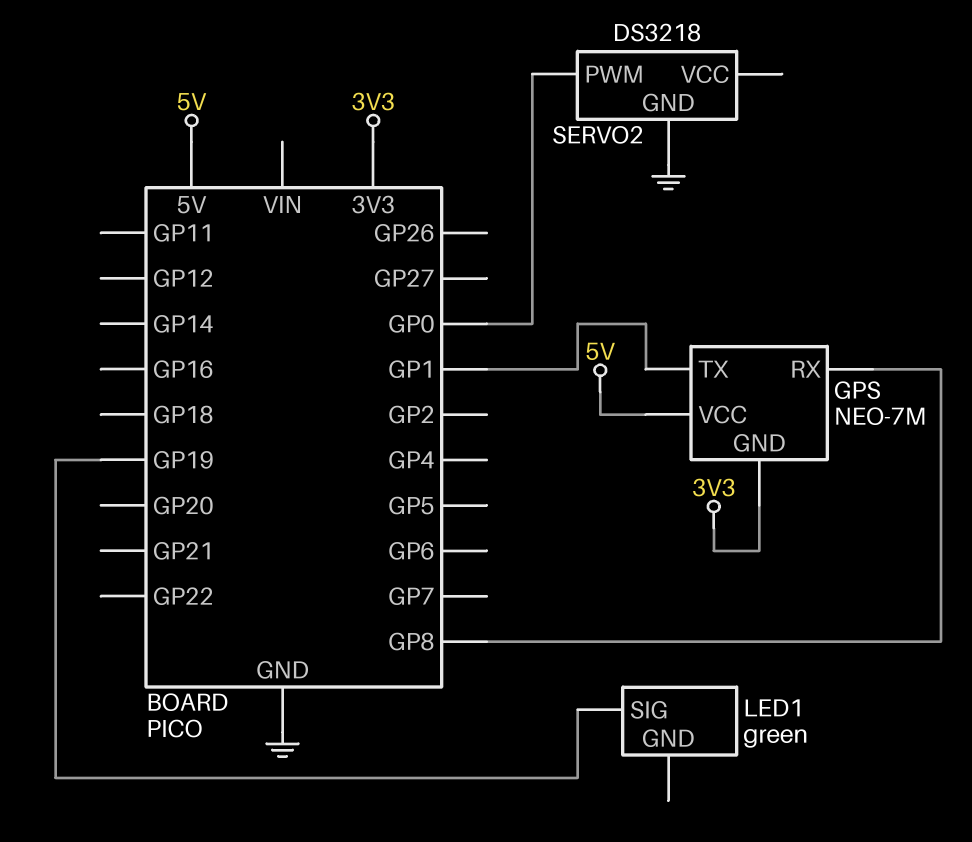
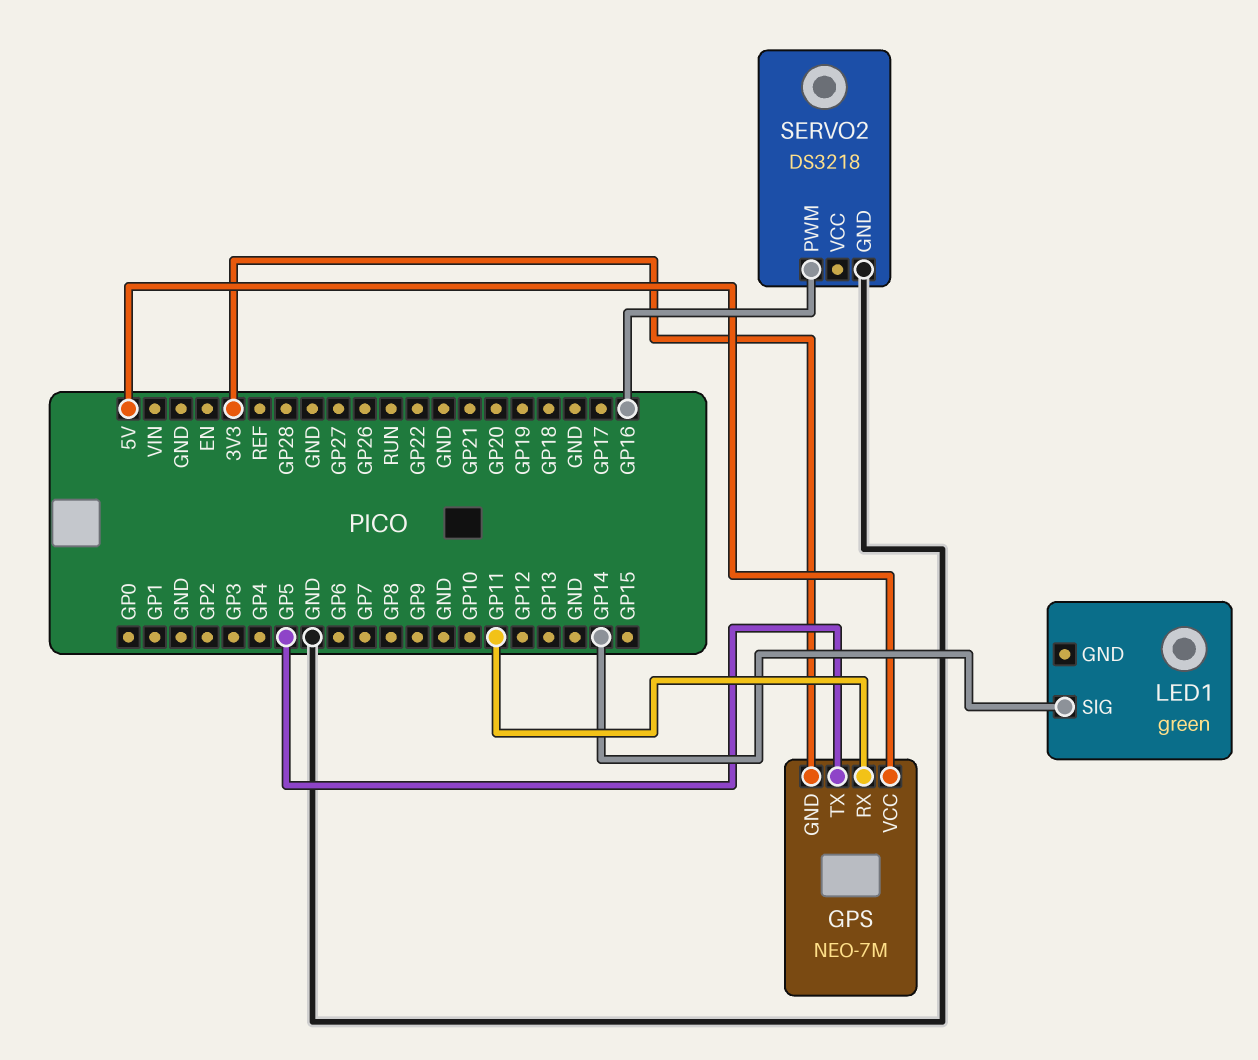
GPS pin RX: GP8 -> GP11
GPS pin TX: GP1 -> GP5
LED1 pin SIG: GP19 -> GP14
SERVO2 pin PWM: GP0 -> GP16

